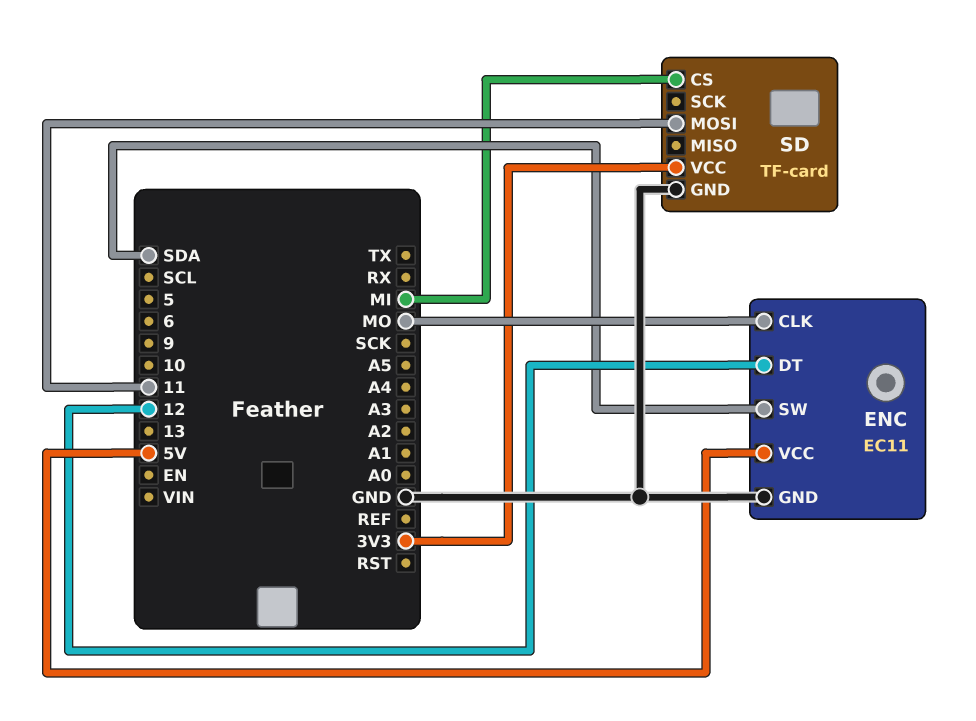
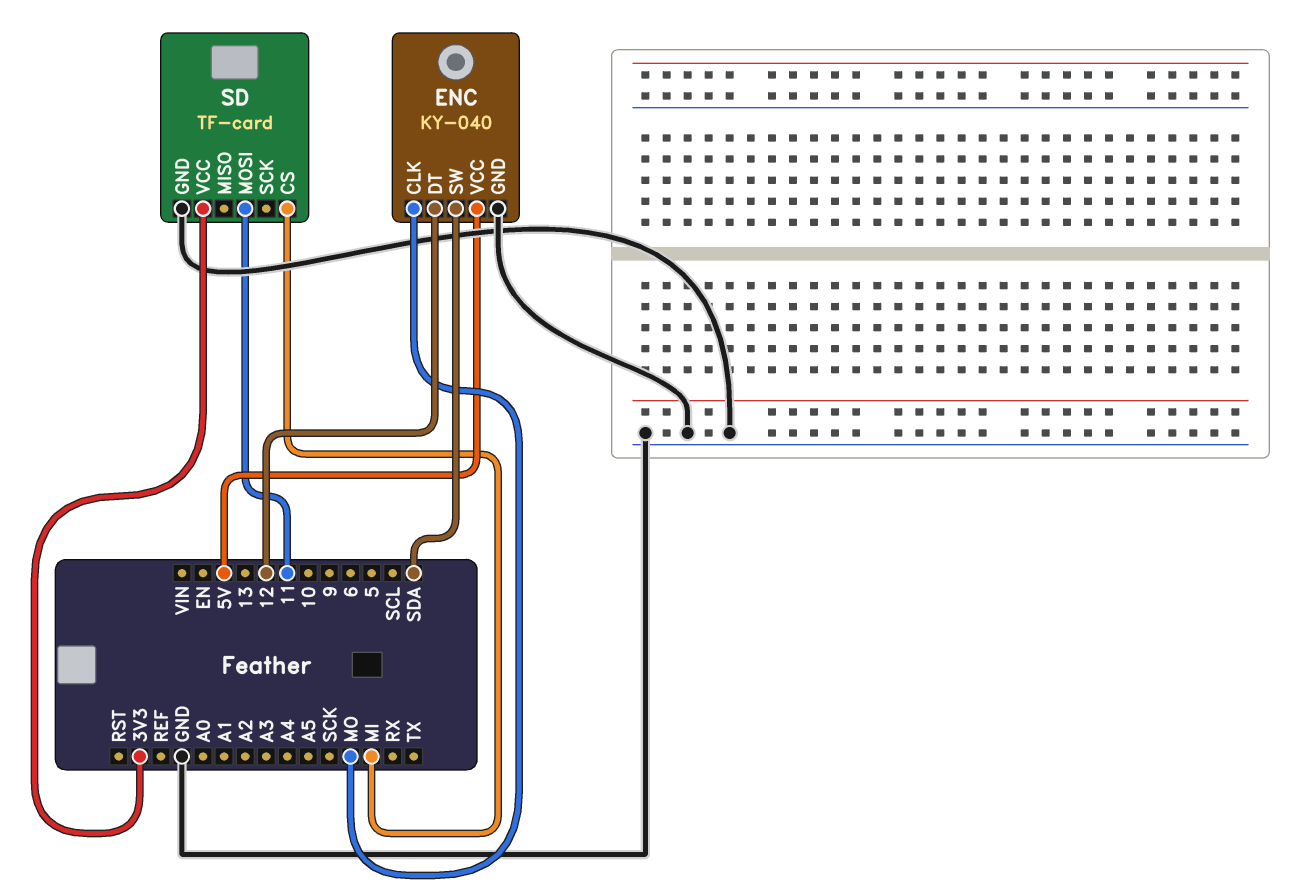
ENC: EC11 -> KY-040

